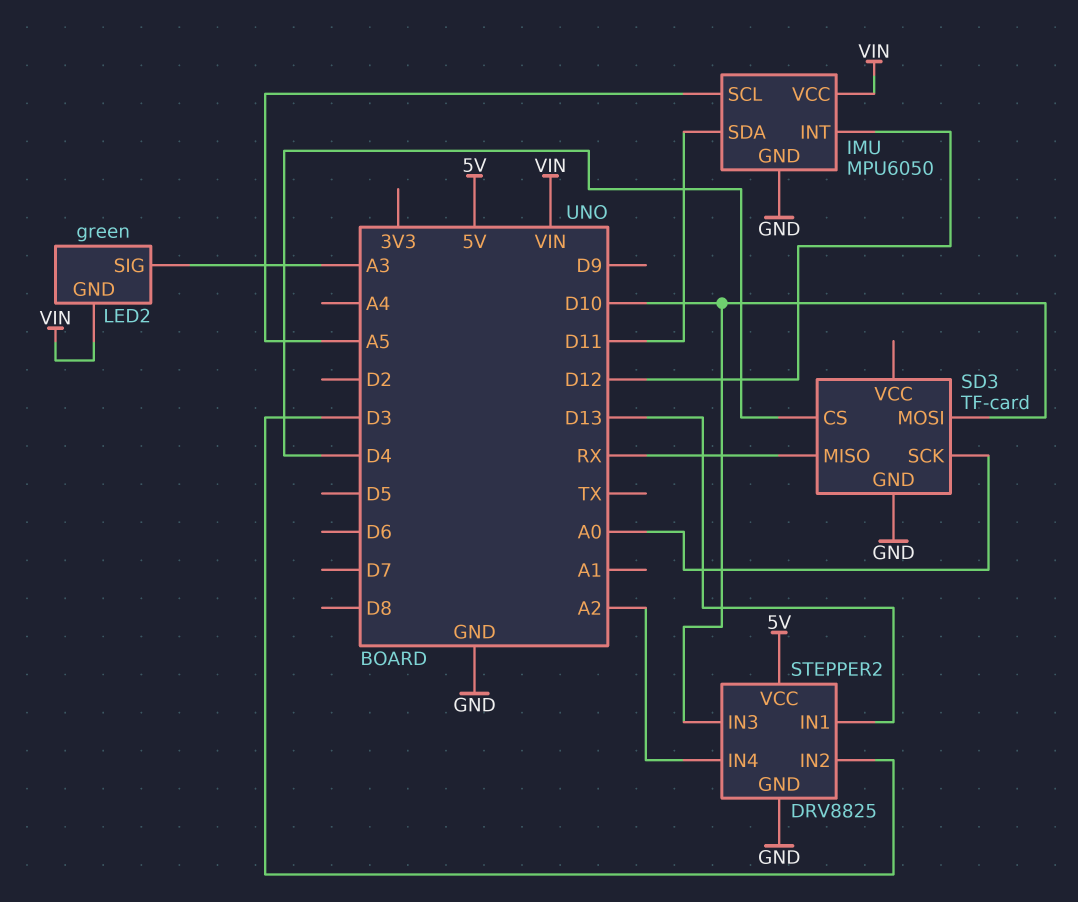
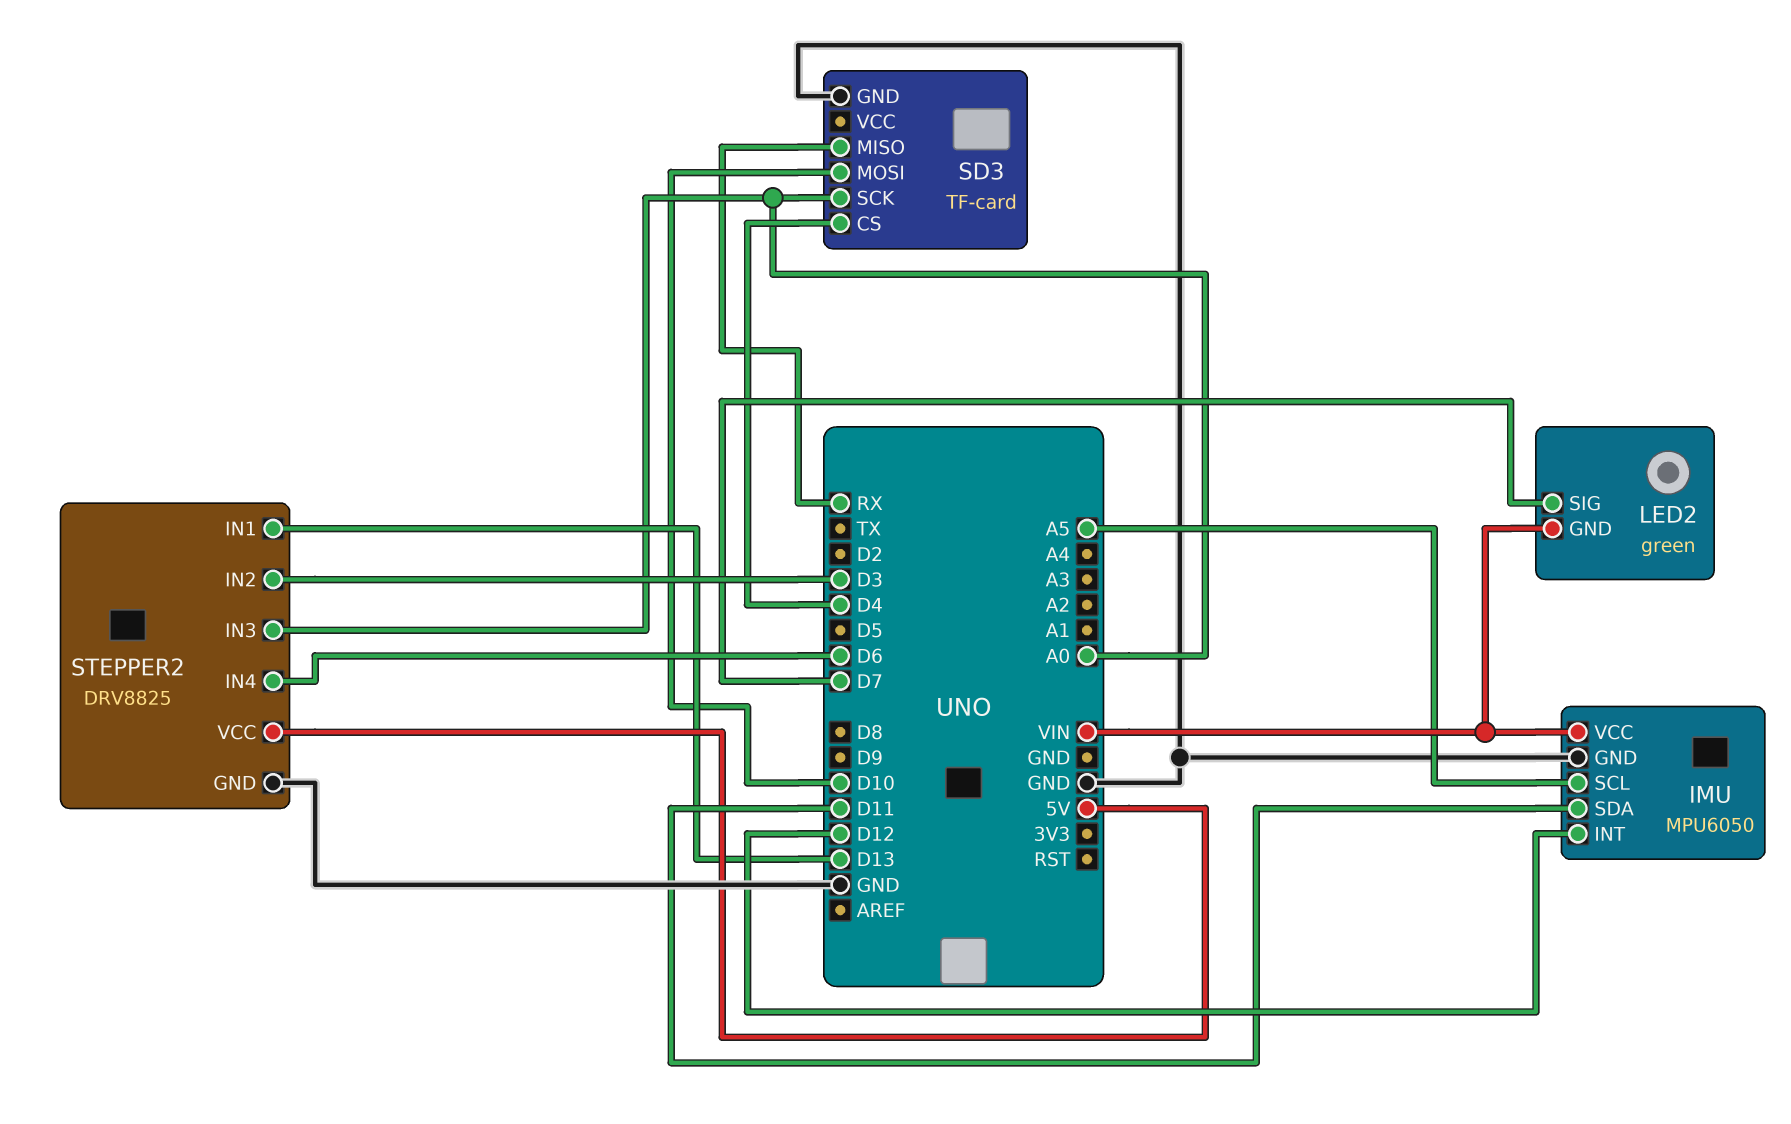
LED2 pin SIG: A3 -> D7
STEPPER2 pin IN3: D10 -> A0
STEPPER2 pin IN4: A2 -> D6

